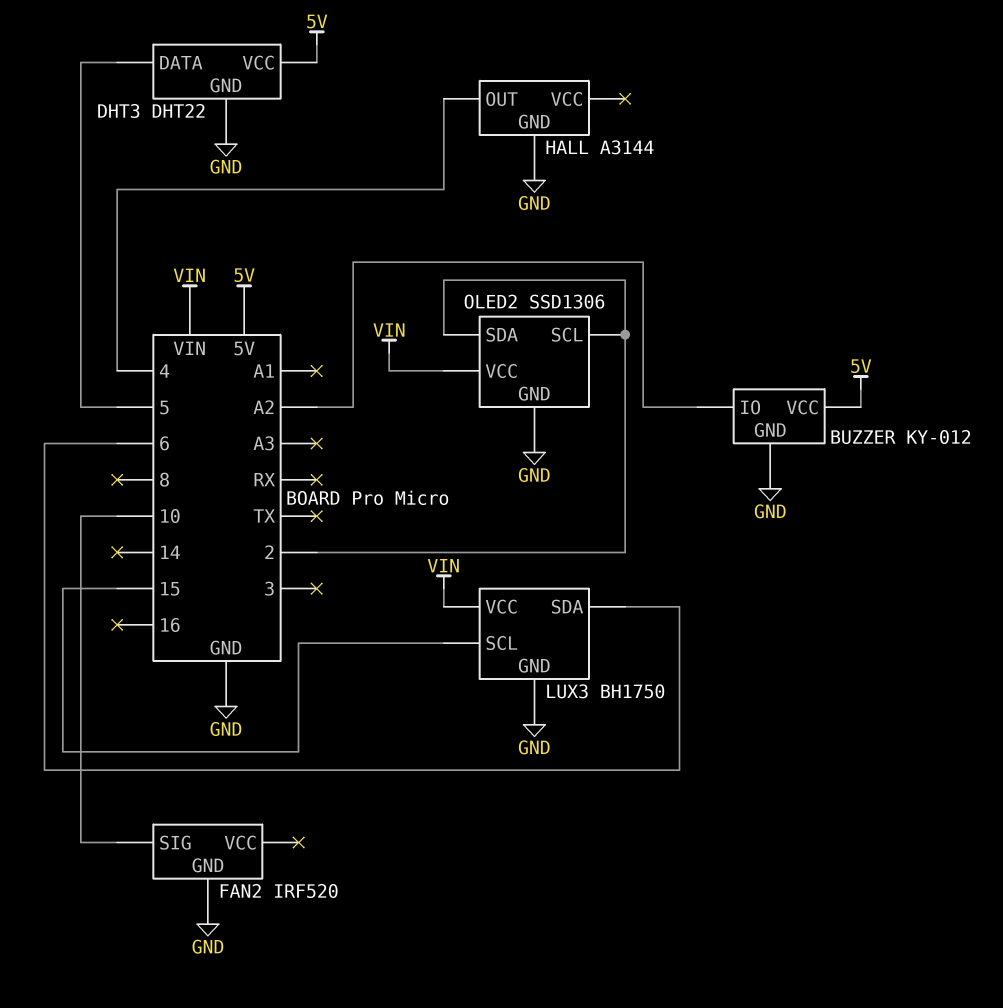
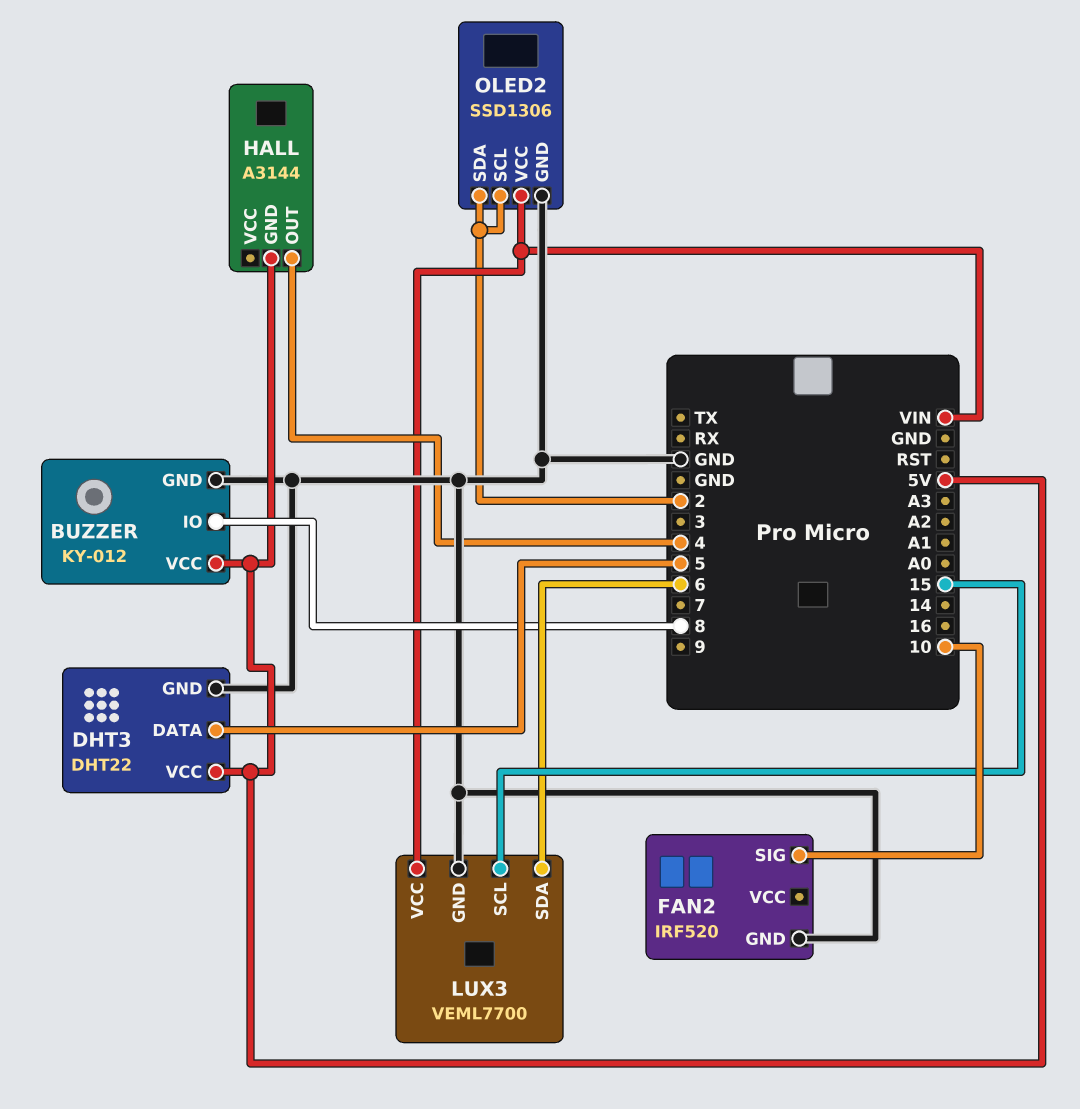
BUZZER pin IO: A2 -> 8
HALL pin GND: GND -> 5V
LUX3: BH1750 -> VEML7700

